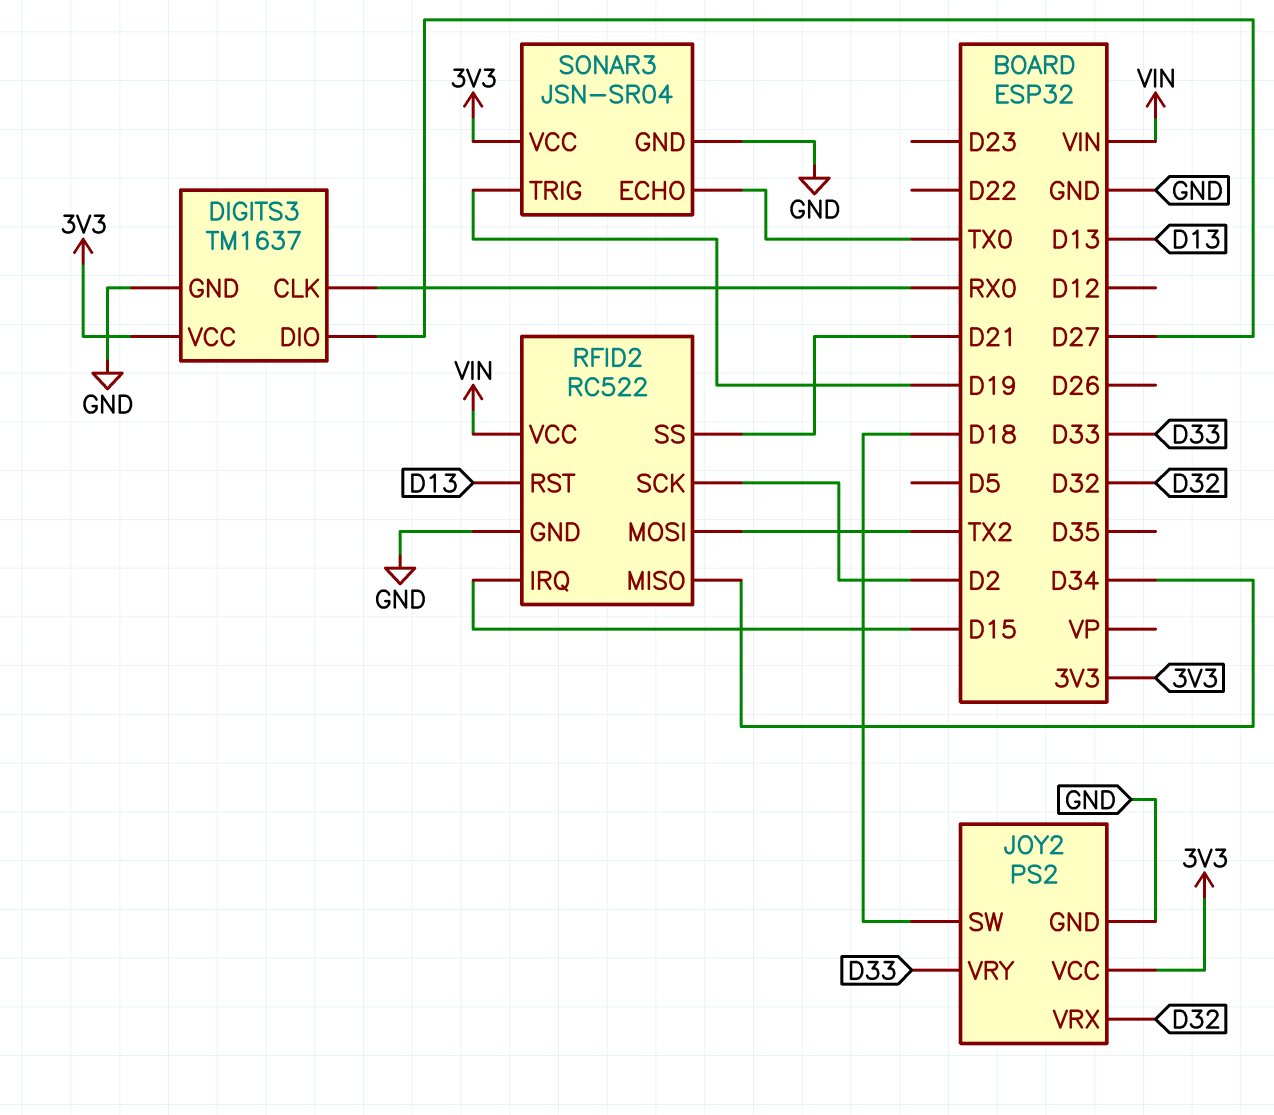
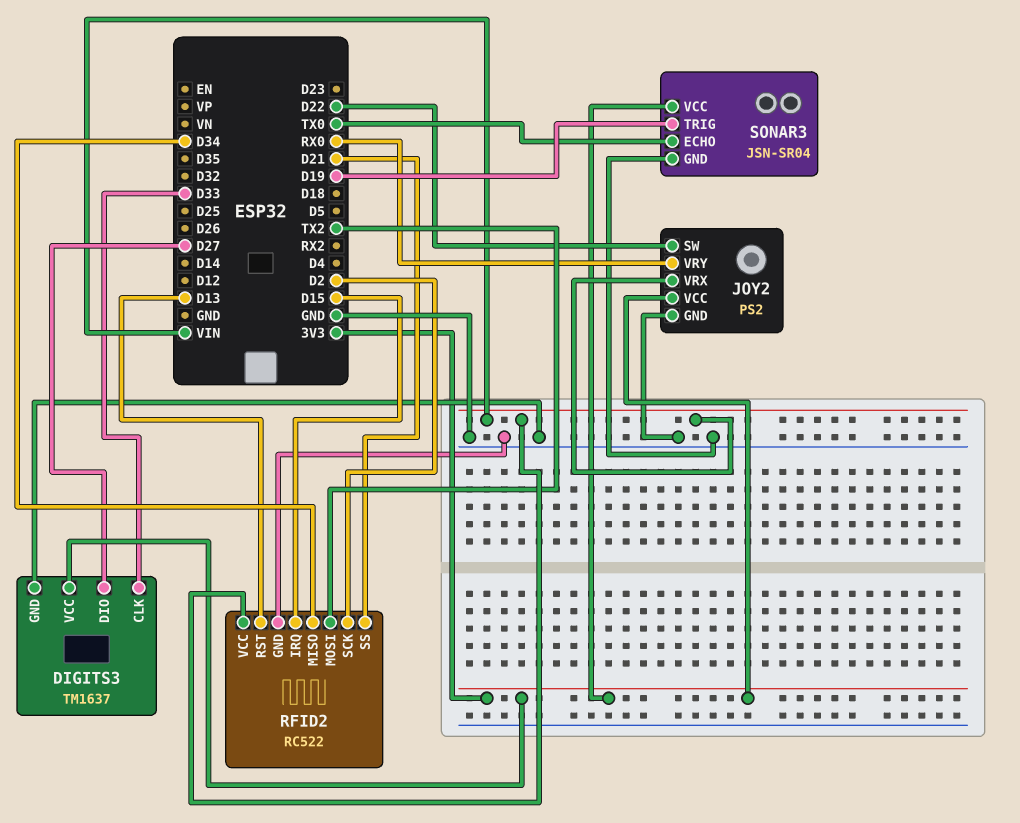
DIGITS3 pin CLK: RX0 -> D33
JOY2 pin SW: D18 -> D22
JOY2 pin VRX: D32 -> VIN
JOY2 pin VRY: D33 -> RX0

